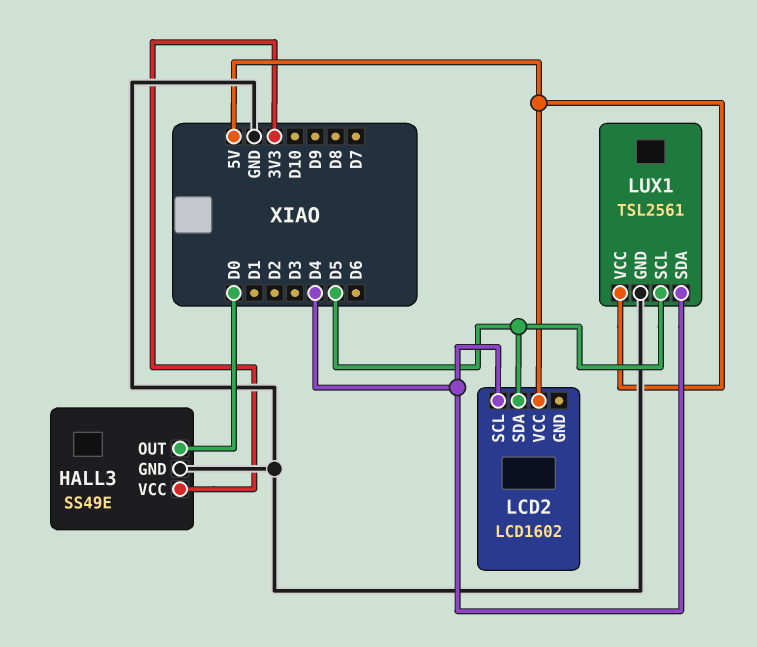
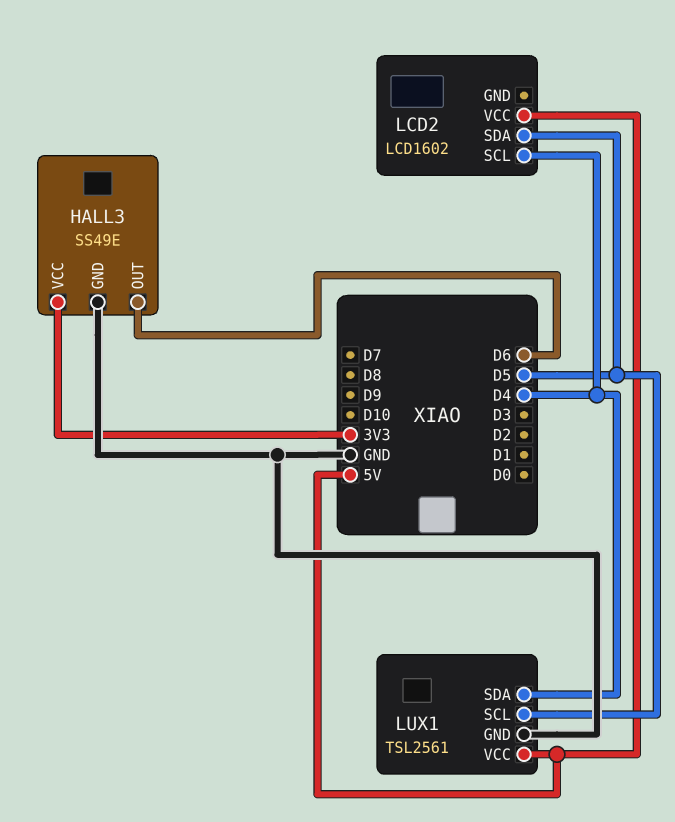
HALL3 pin OUT: D0 -> D6

